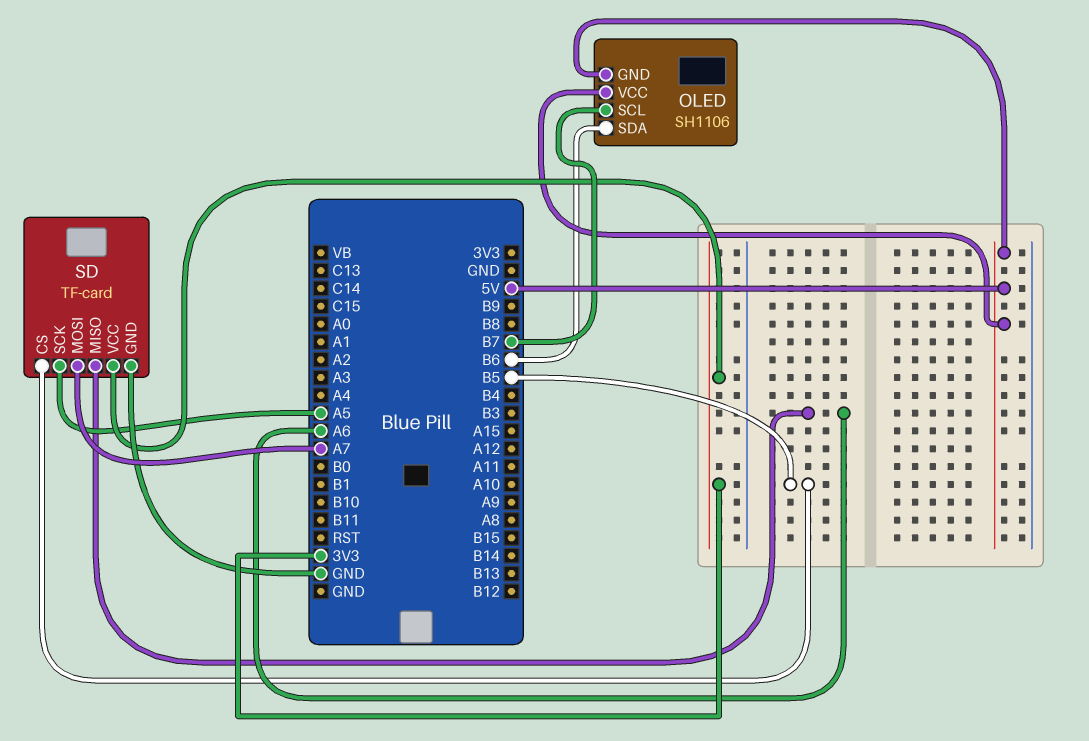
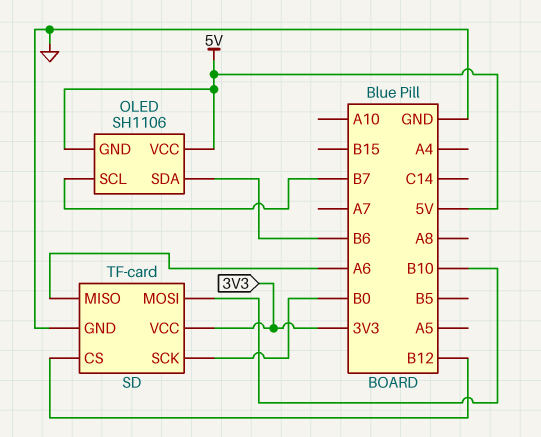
SD pin CS: B5 -> B12
SD pin MOSI: A7 -> B10
SD pin SCK: A5 -> B0

